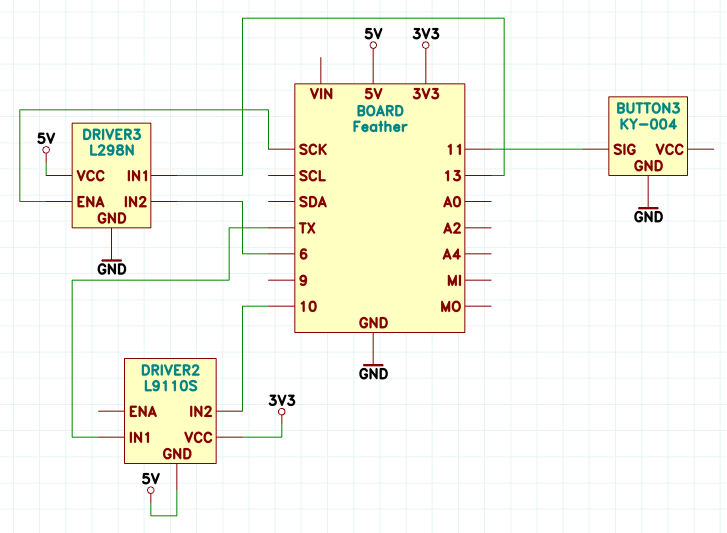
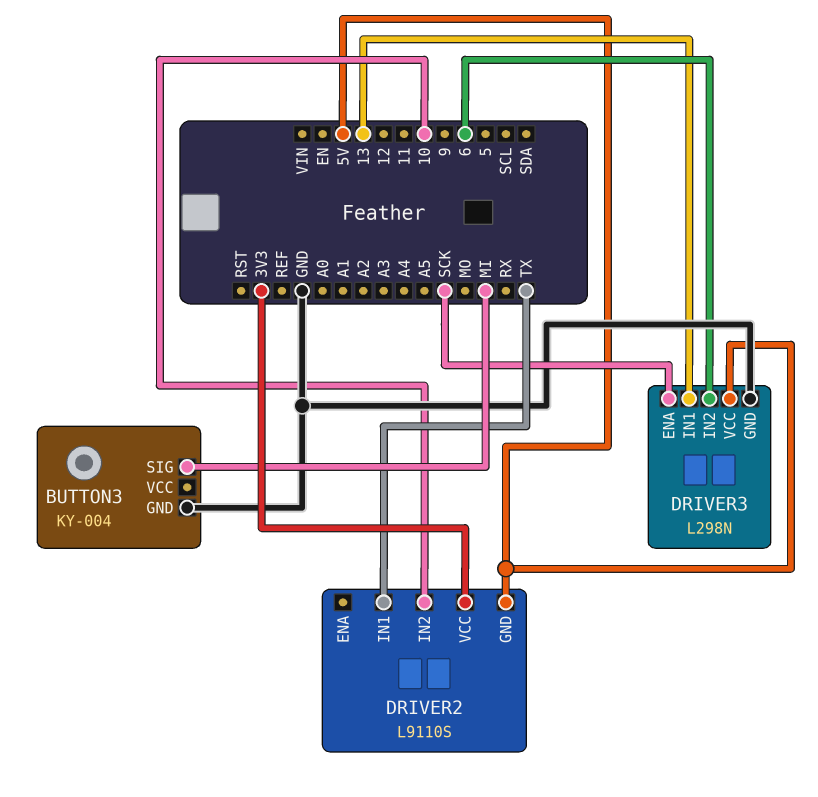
BUTTON3 pin SIG: 11 -> MI

